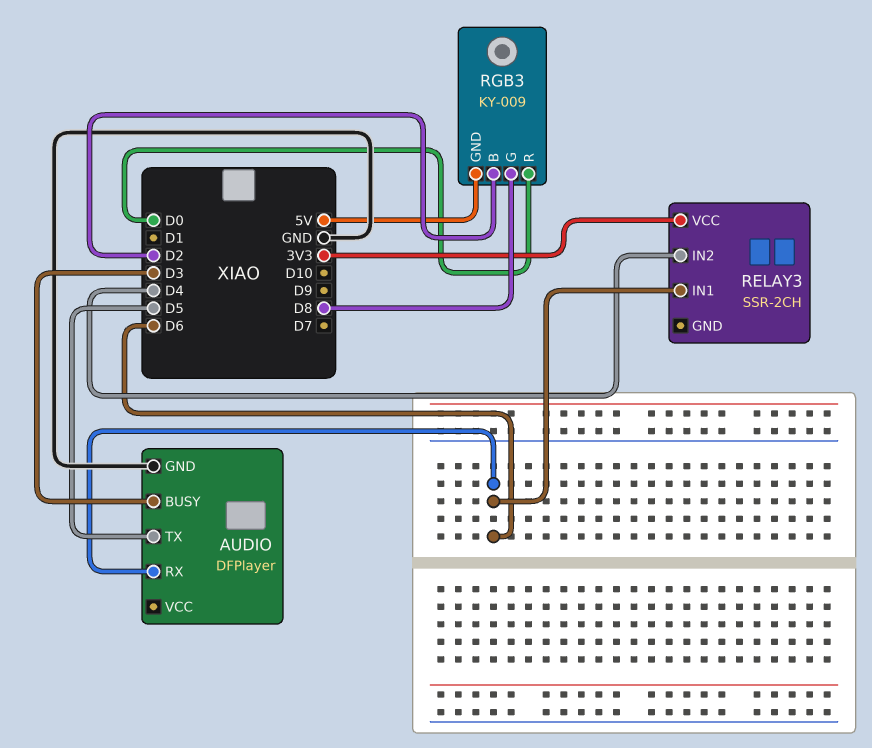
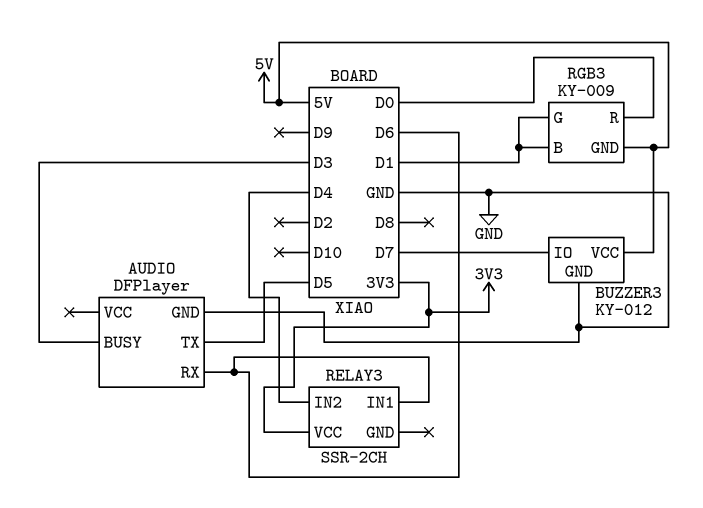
BUZZER3: none -> KY-012
BUZZER3 pin GND: none -> GND
BUZZER3 pin IO: none -> D7
BUZZER3 pin VCC: none -> 5V
RGB3 pin B: D2 -> D1
RGB3 pin G: D8 -> D1

